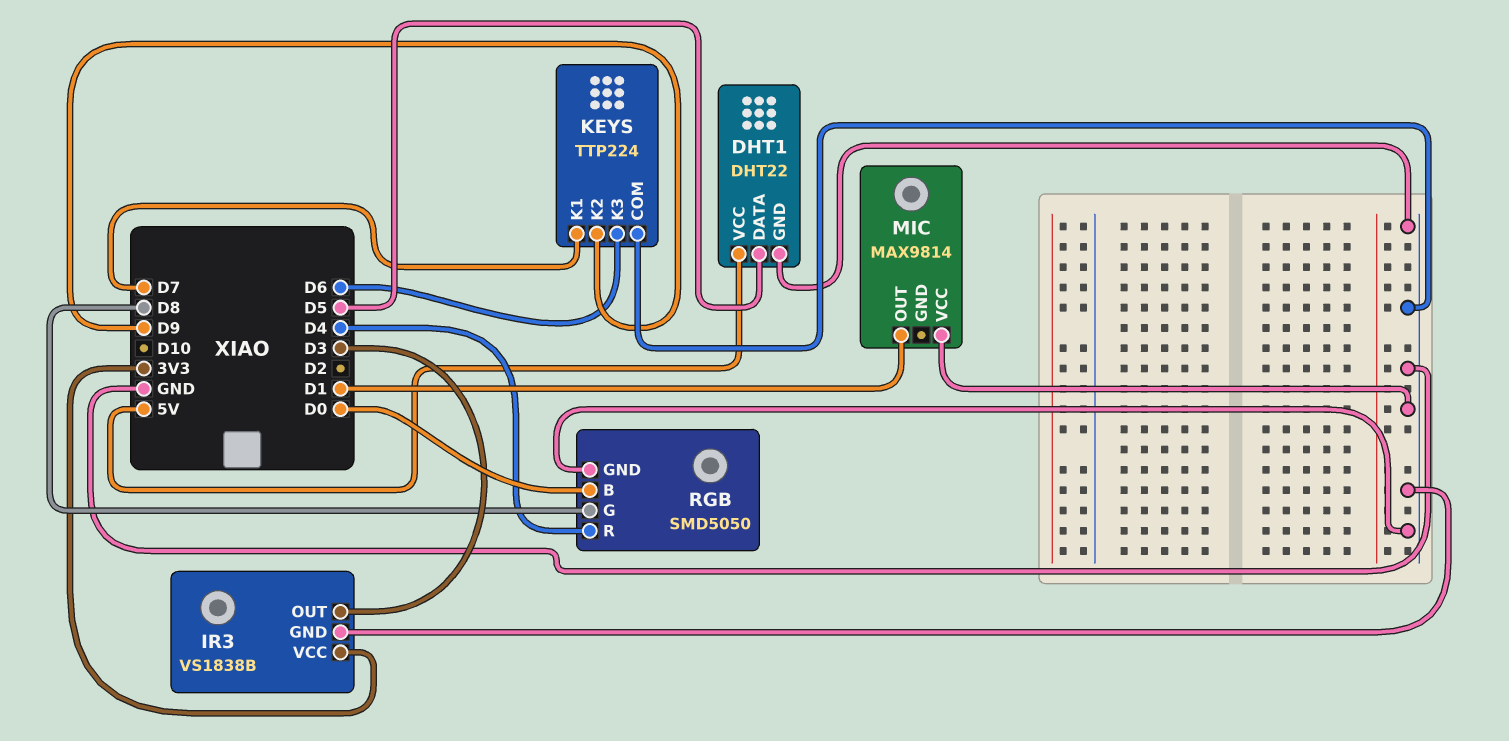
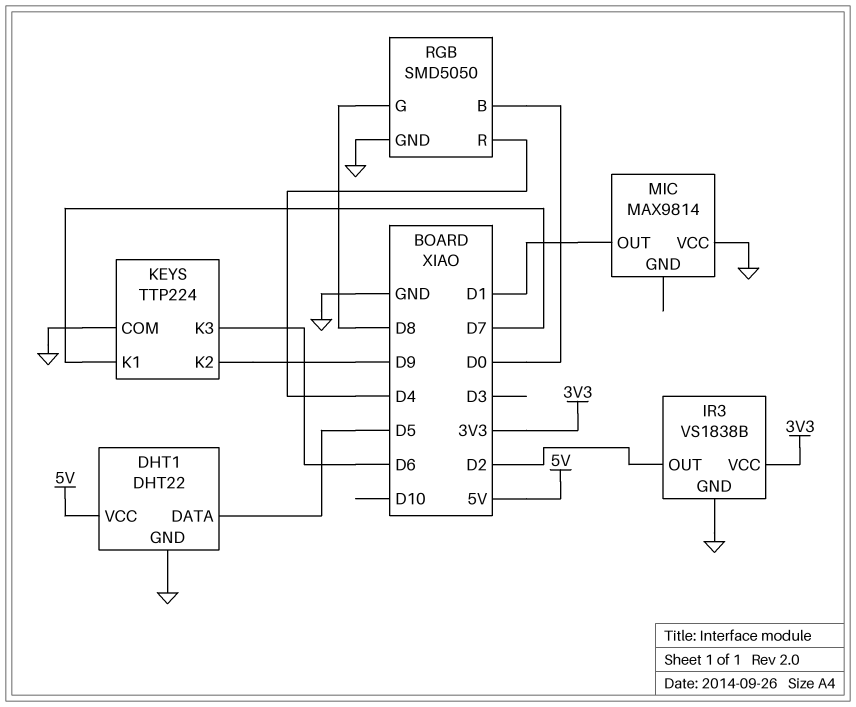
IR3 pin OUT: D3 -> D2

